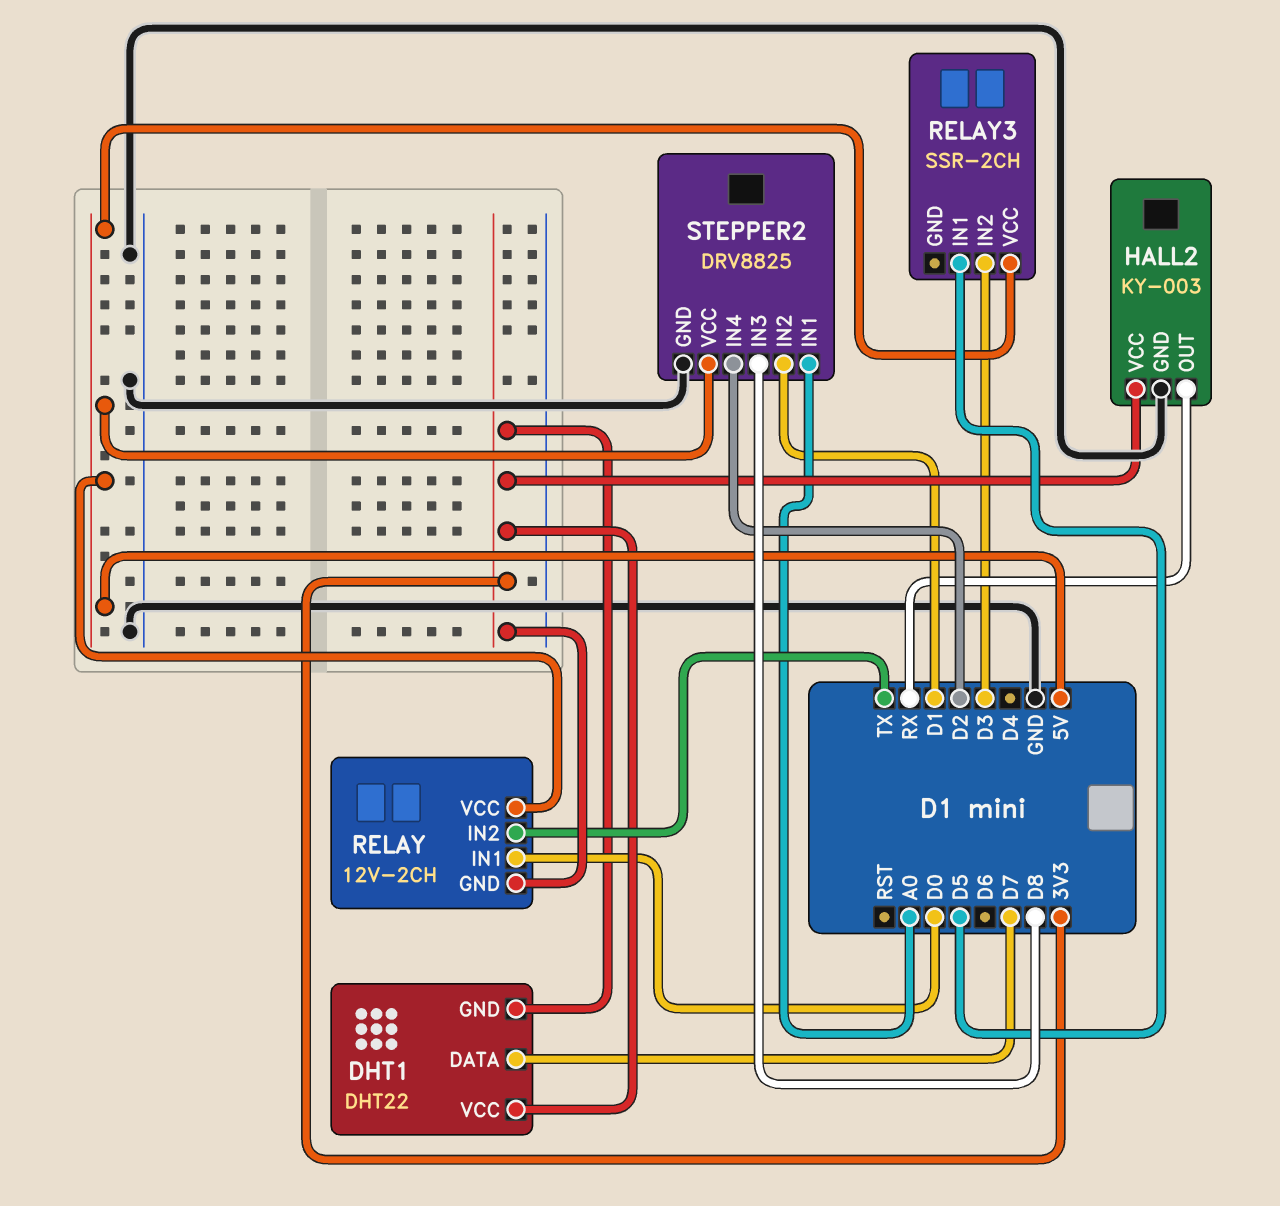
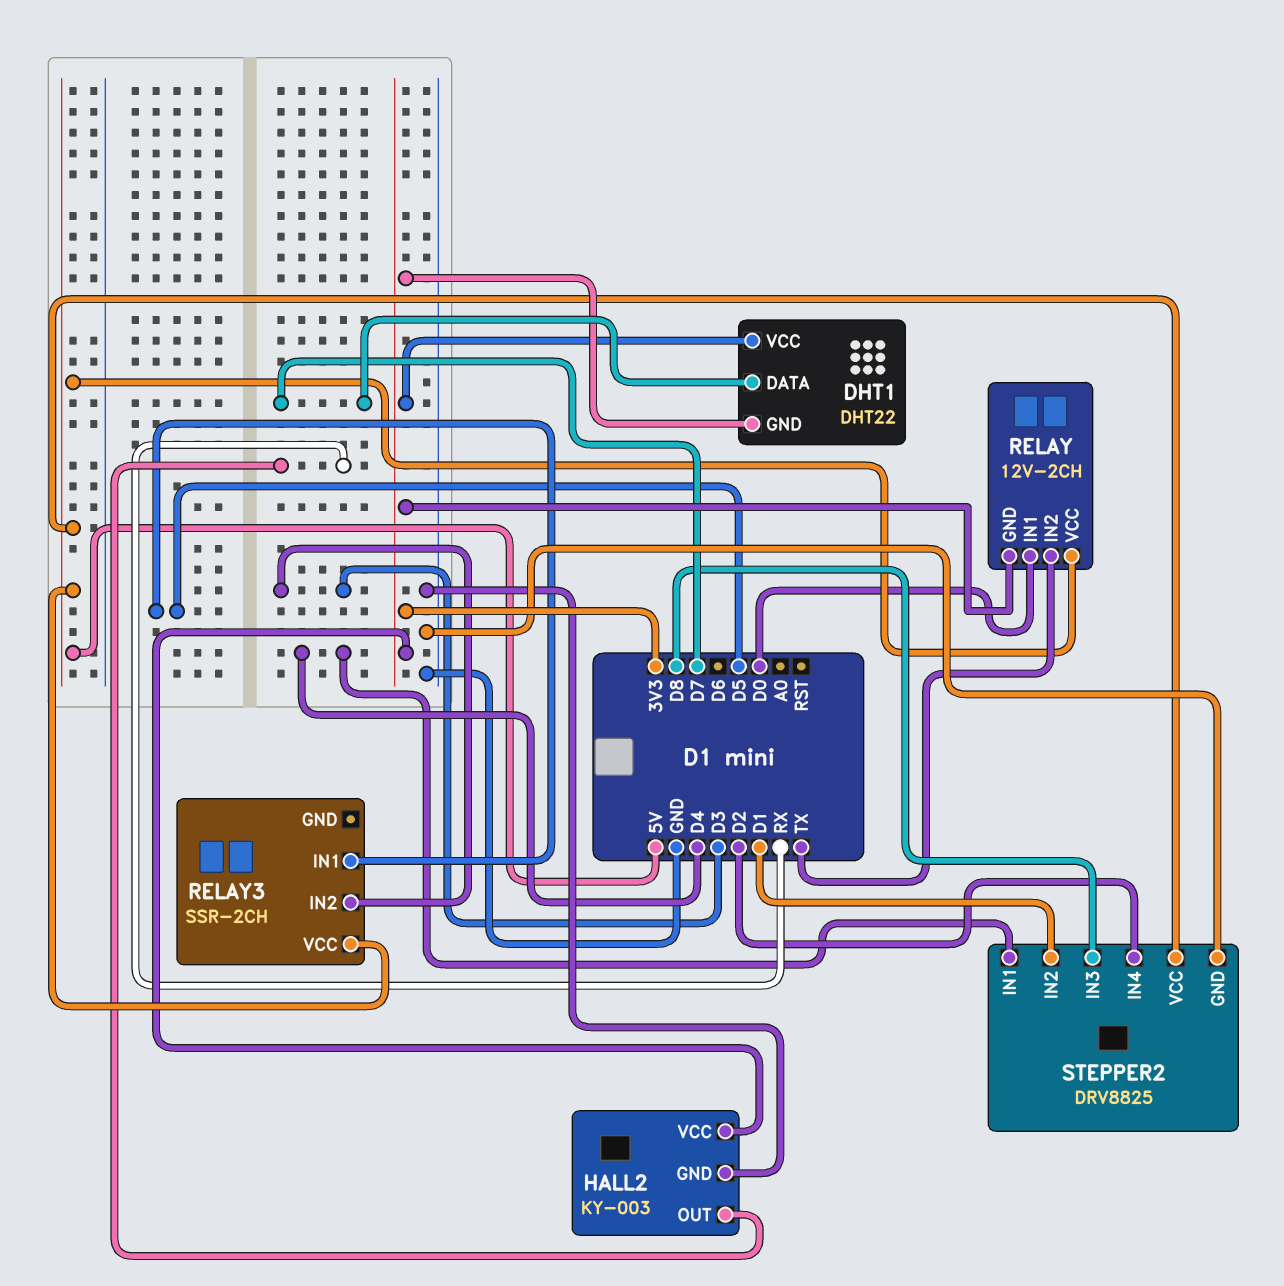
STEPPER2 pin IN1: A0 -> D4

